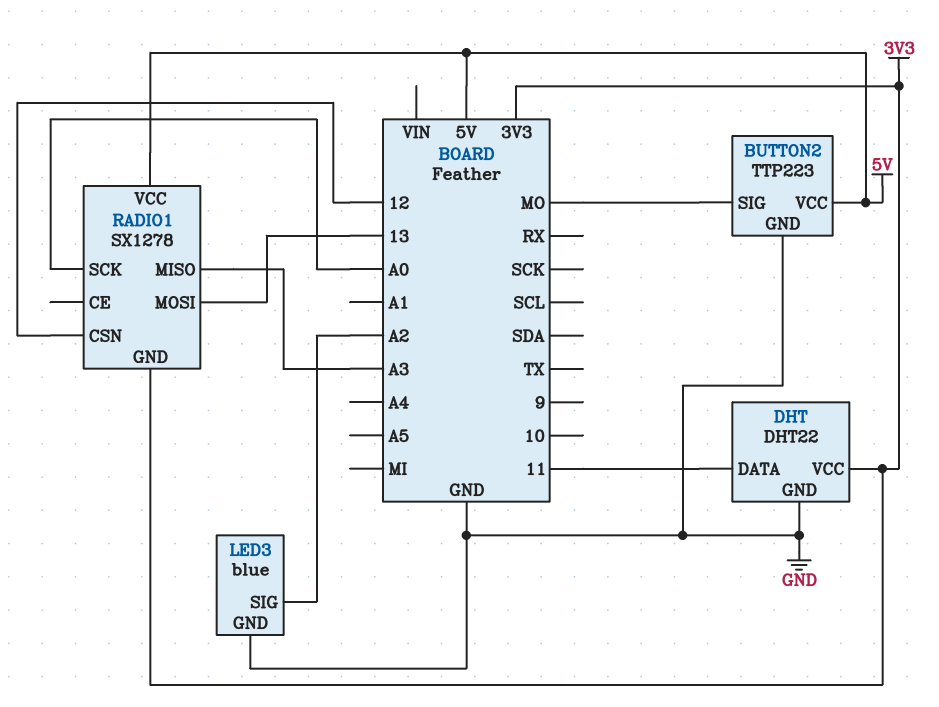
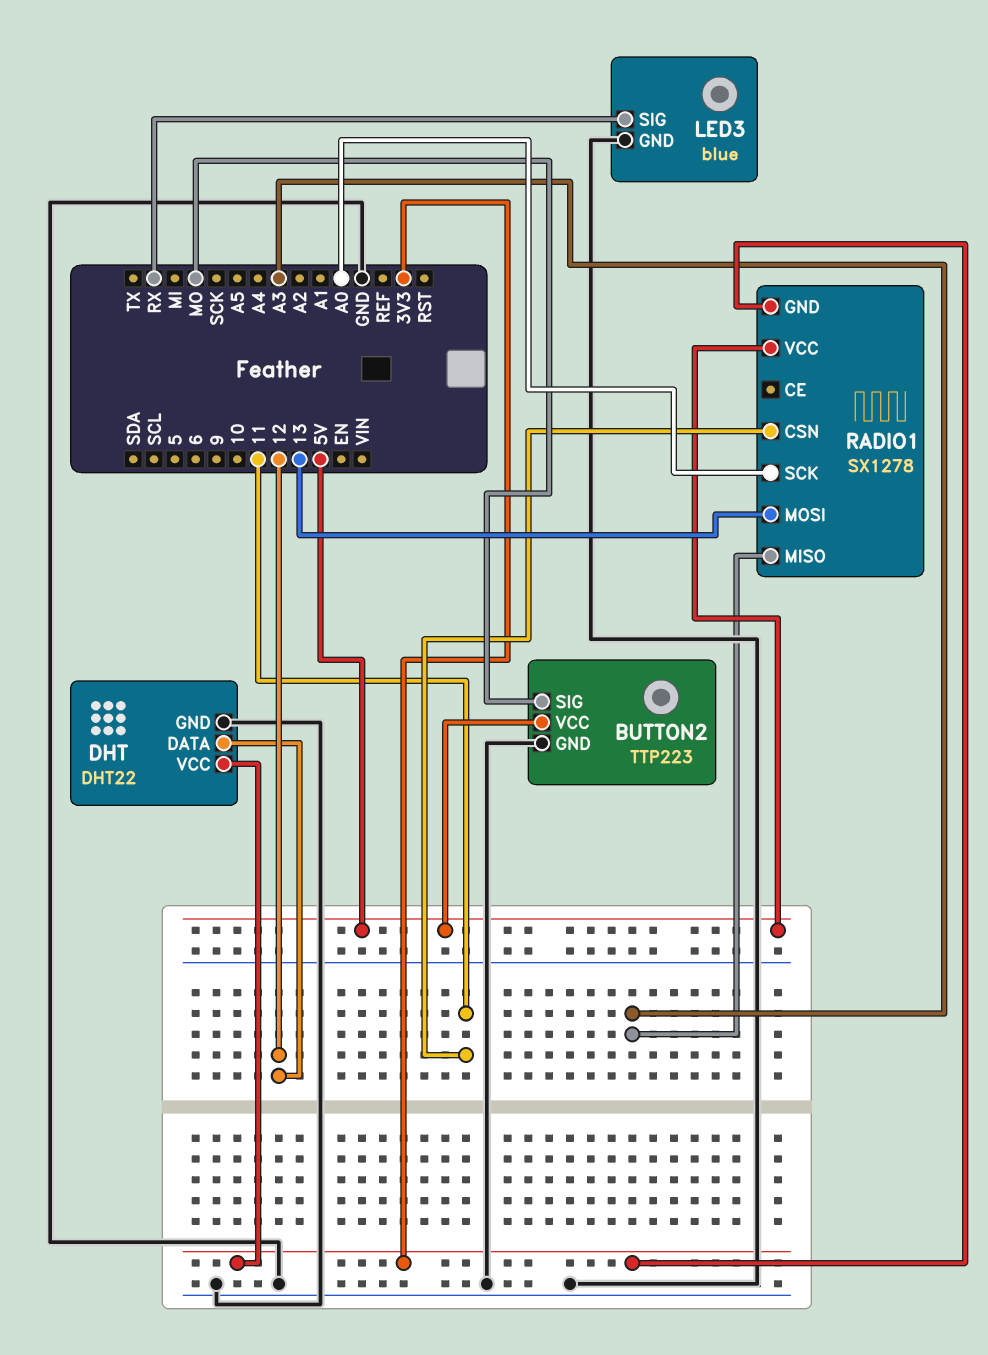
DHT pin DATA: 11 -> 12
LED3 pin SIG: A2 -> RX
RADIO1 pin CSN: 12 -> 11

